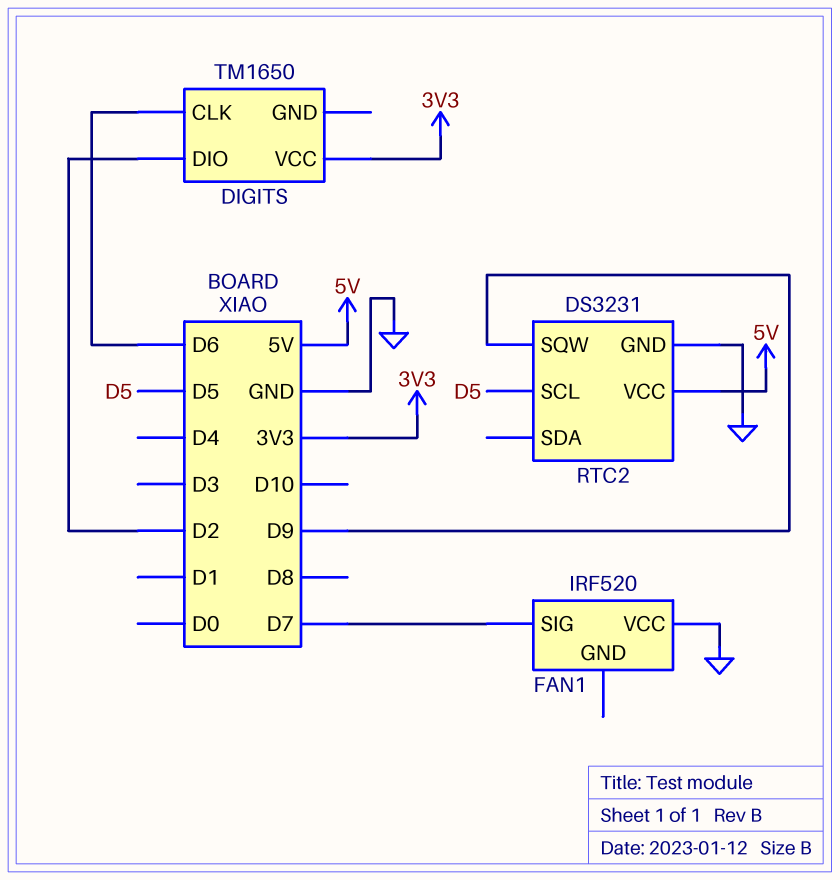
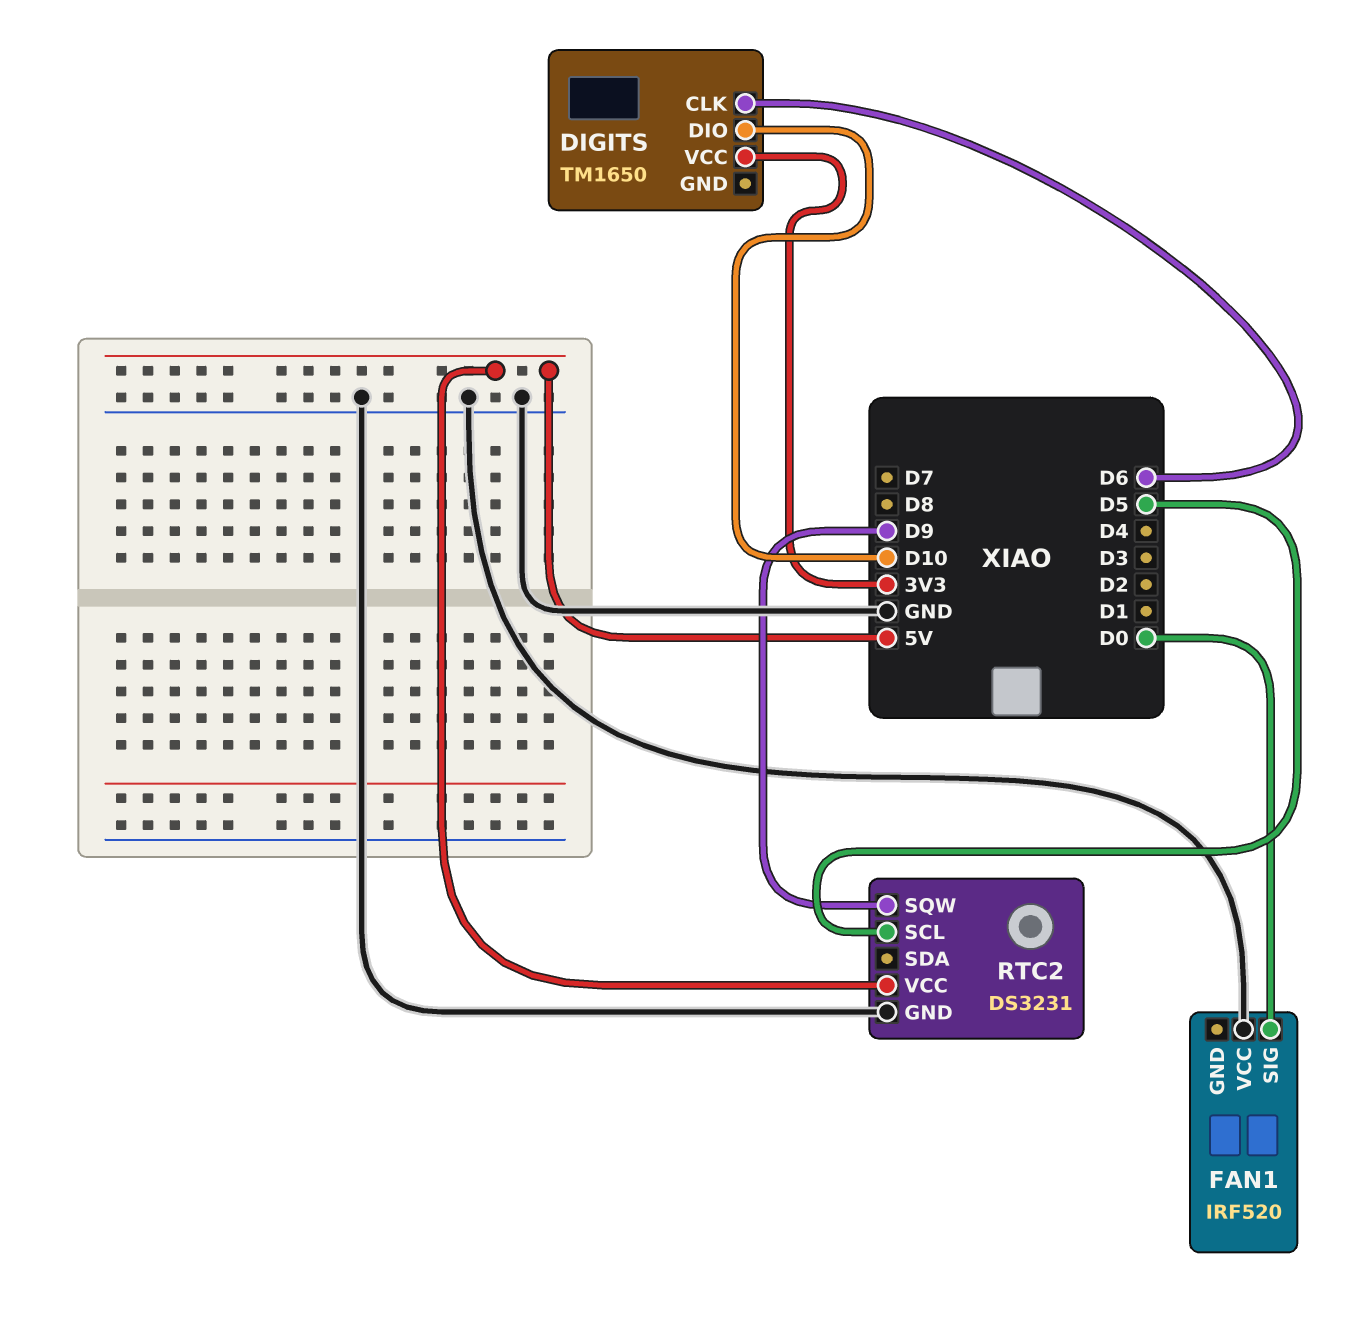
DIGITS pin DIO: D2 -> D10
FAN1 pin SIG: D7 -> D0

